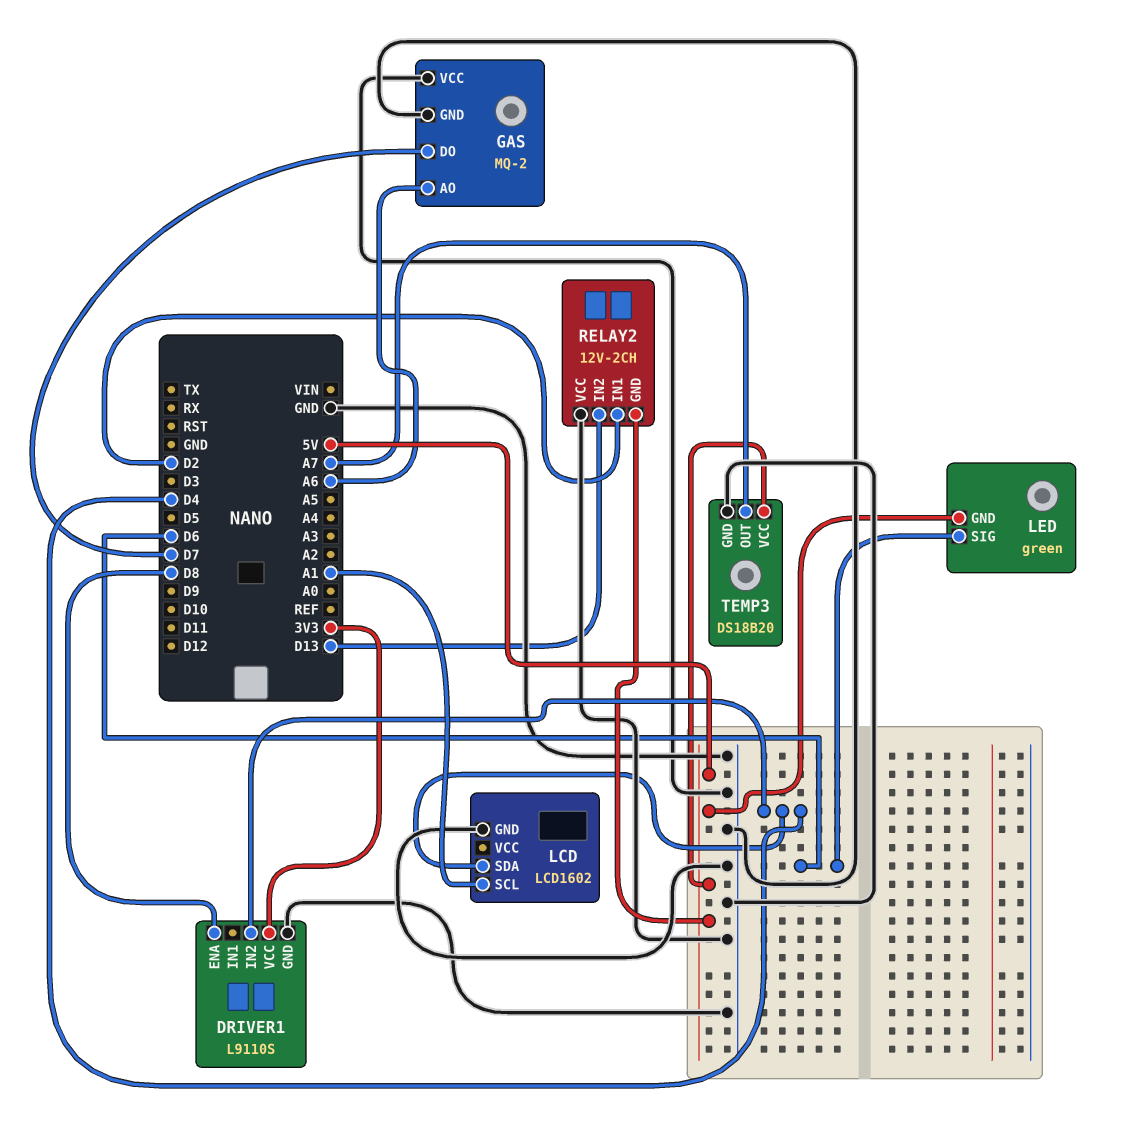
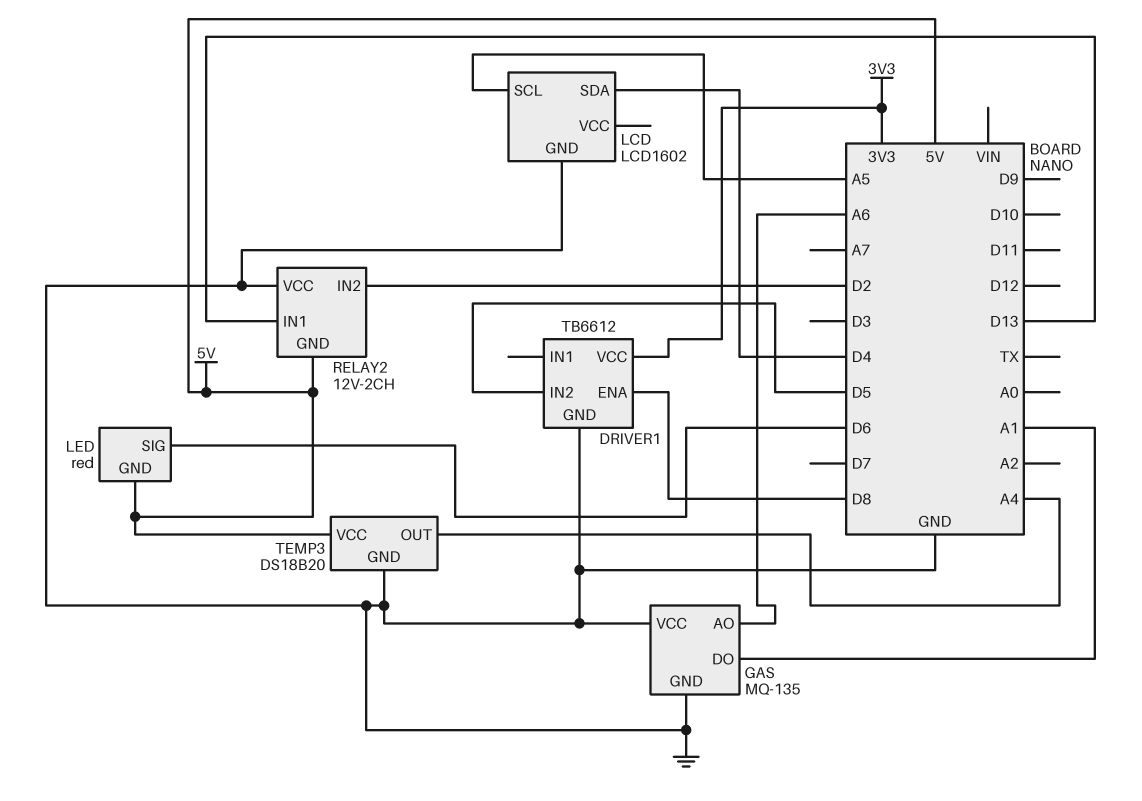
DRIVER1: L9110S -> TB6612
DRIVER1 pin IN2: D4 -> D5
GAS: MQ-2 -> MQ-135
GAS pin DO: D7 -> A1
LCD pin SCL: A1 -> A5
LED: green -> red
RELAY2 pin IN1: D2 -> D13
RELAY2 pin IN2: D13 -> D2
TEMP3 pin OUT: A7 -> A4

